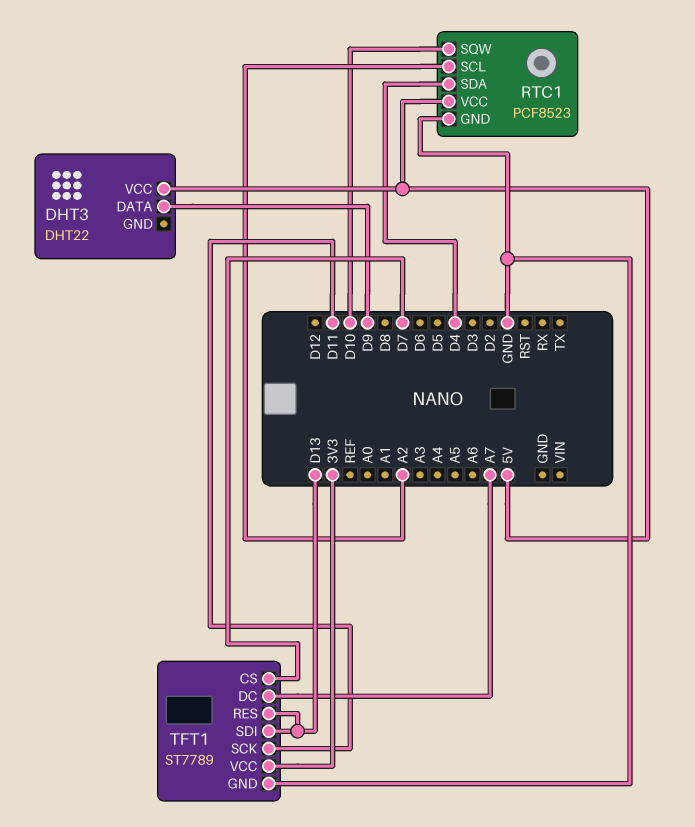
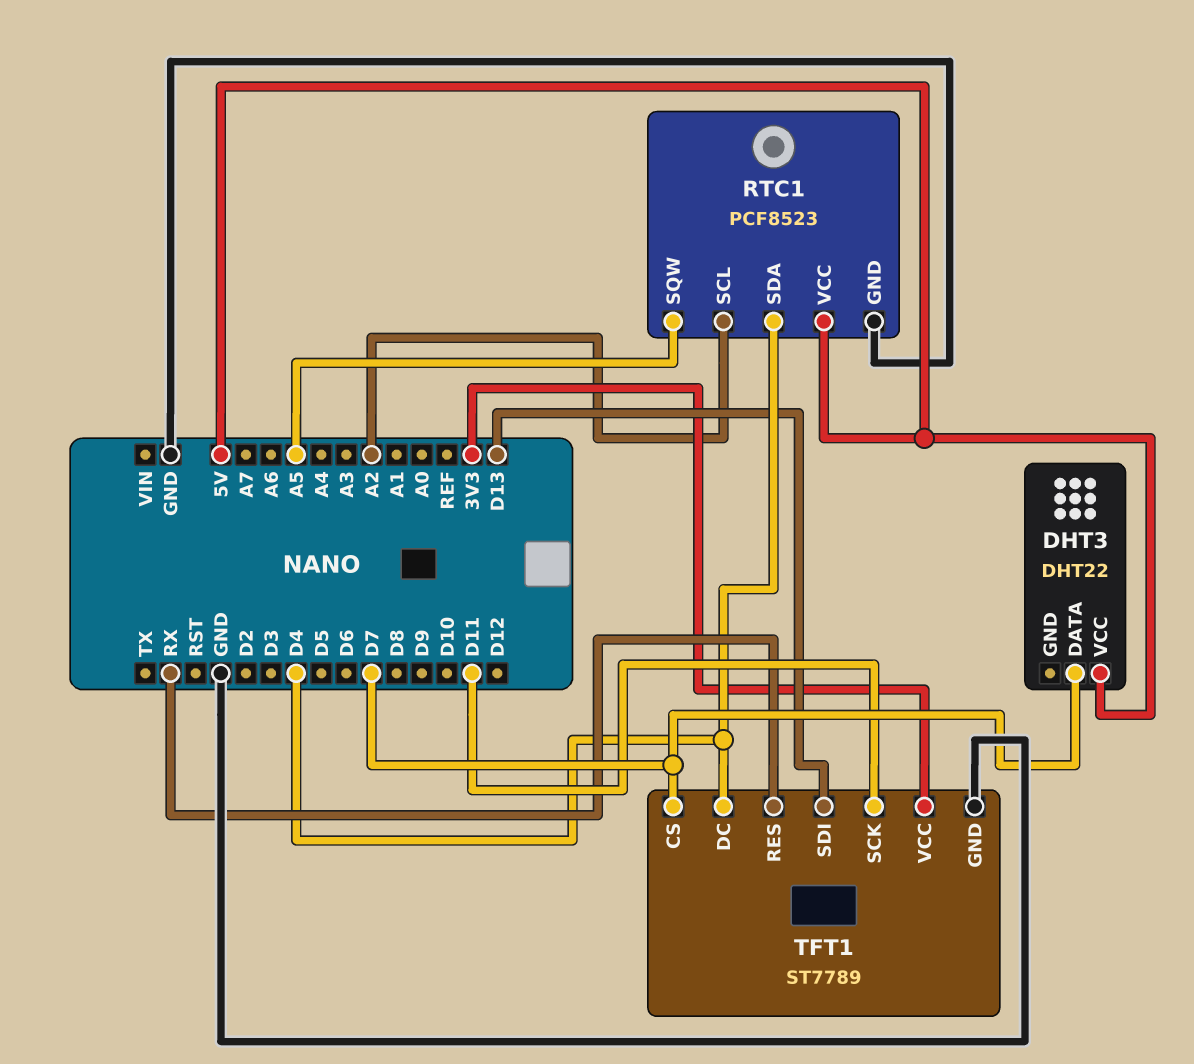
DHT3 pin DATA: D9 -> D7
RTC1 pin SQW: D10 -> A5
TFT1 pin DC: A7 -> D4
TFT1 pin RES: D13 -> RX

